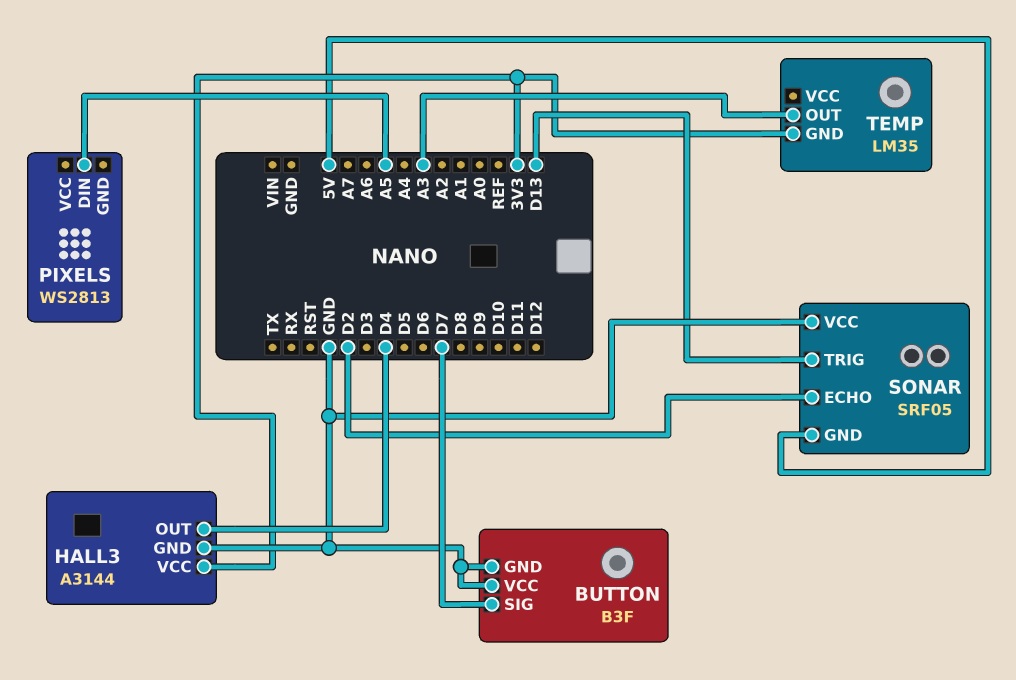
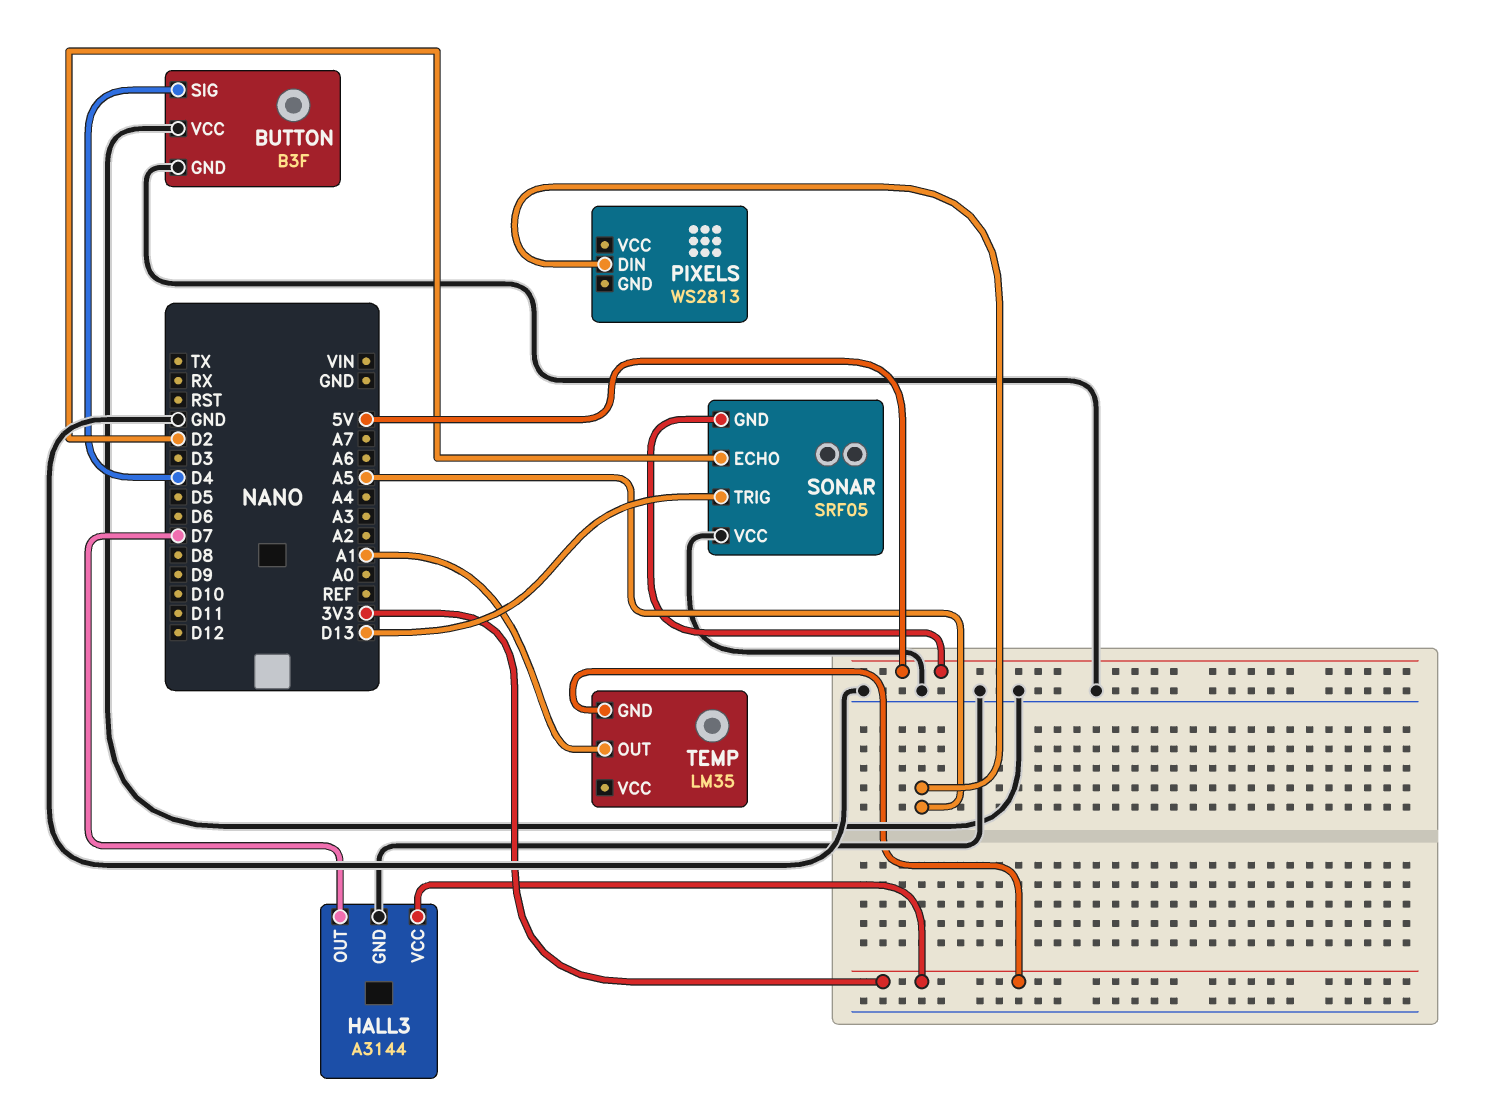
BUTTON pin SIG: D7 -> D4
HALL3 pin OUT: D4 -> D7
TEMP pin OUT: A3 -> A1

